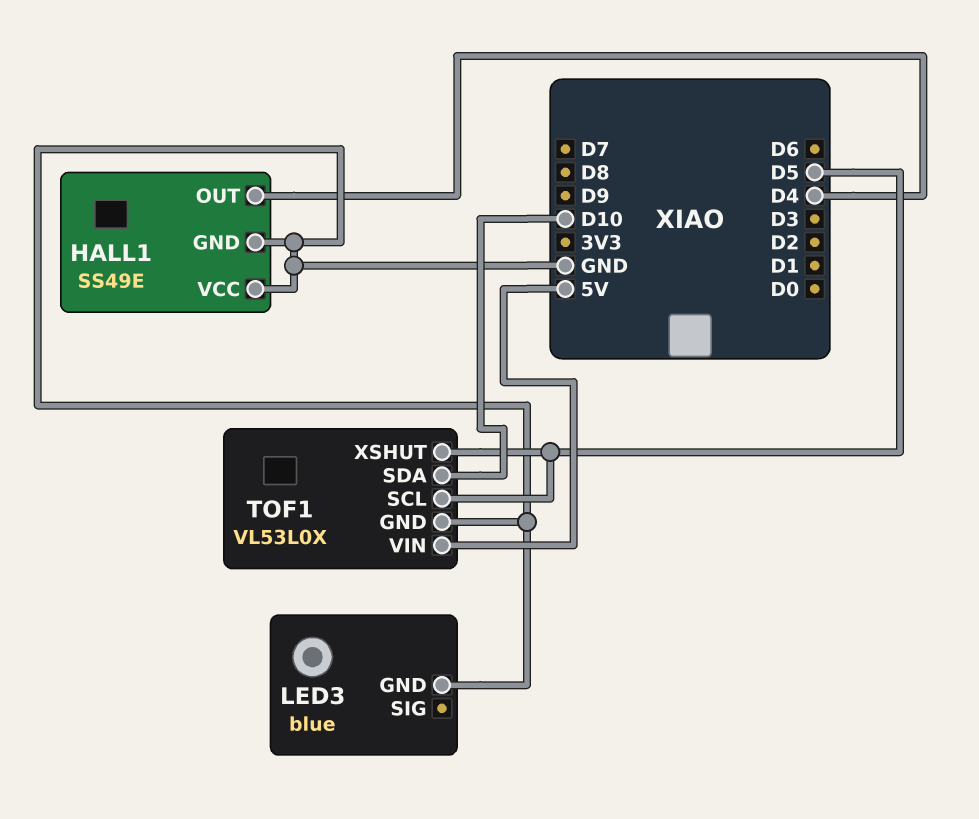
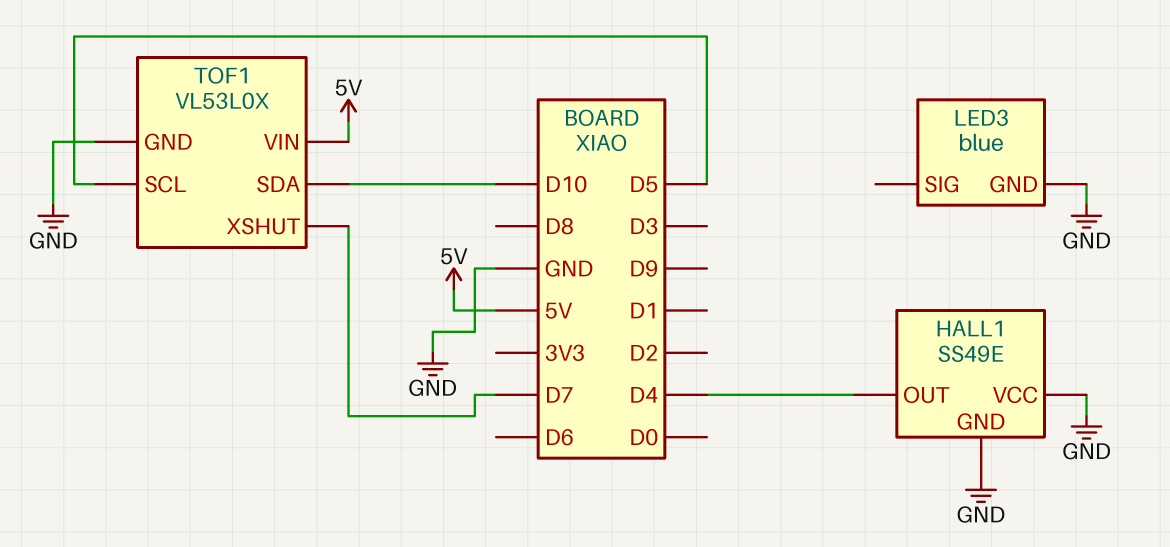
TOF1 pin XSHUT: D5 -> D7

